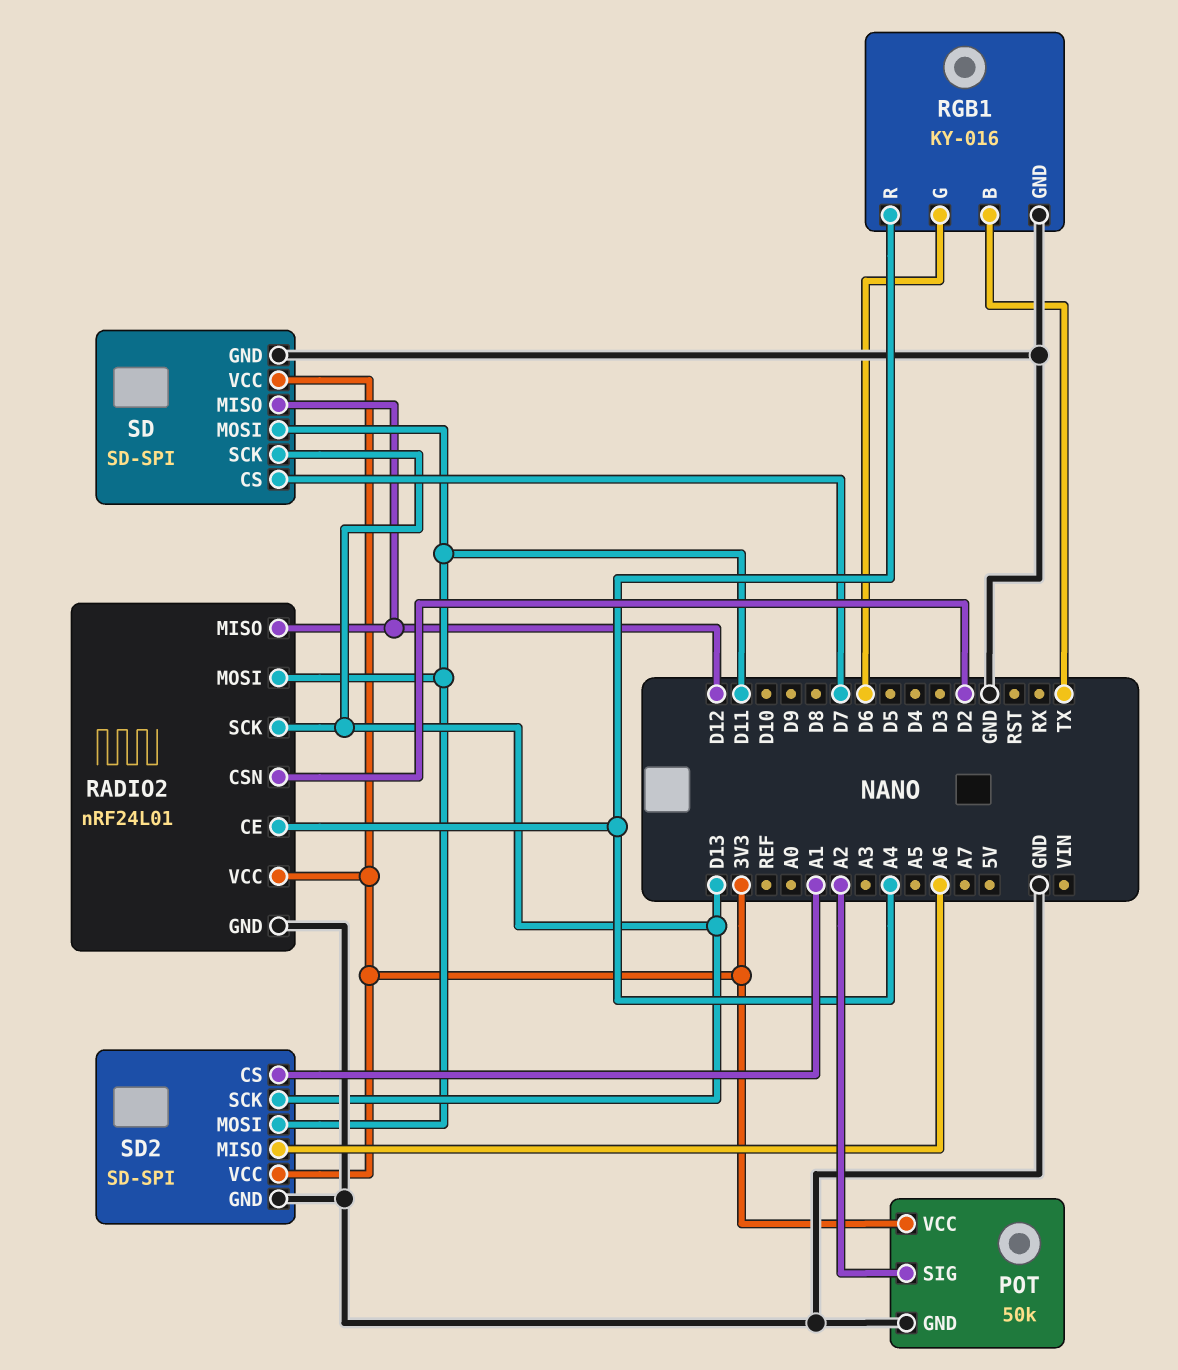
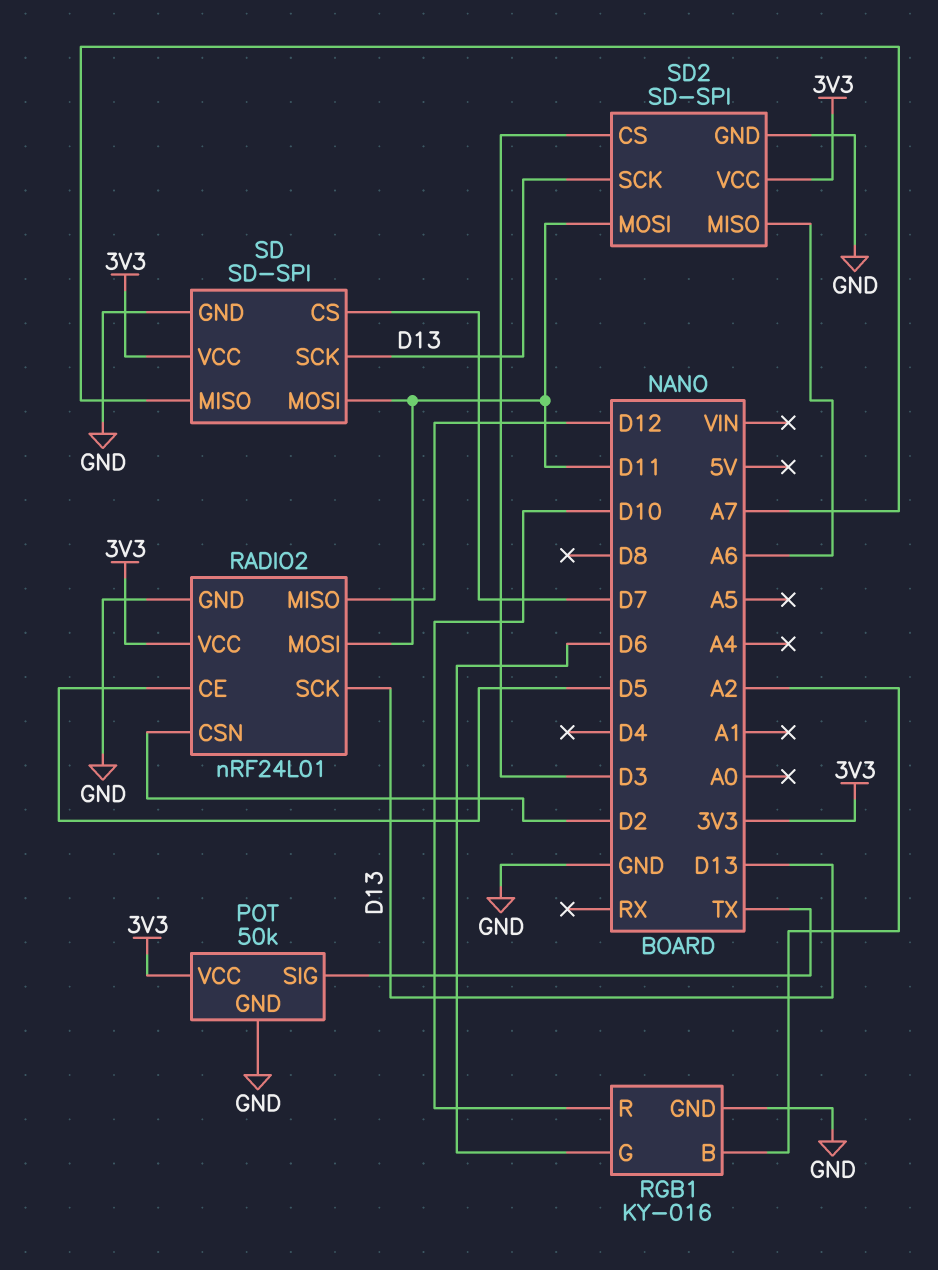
POT pin SIG: A2 -> TX
RADIO2 pin CE: A4 -> D5
RGB1 pin B: TX -> A2
RGB1 pin R: A4 -> D10
SD pin MISO: D12 -> A7
SD2 pin CS: A1 -> D3

